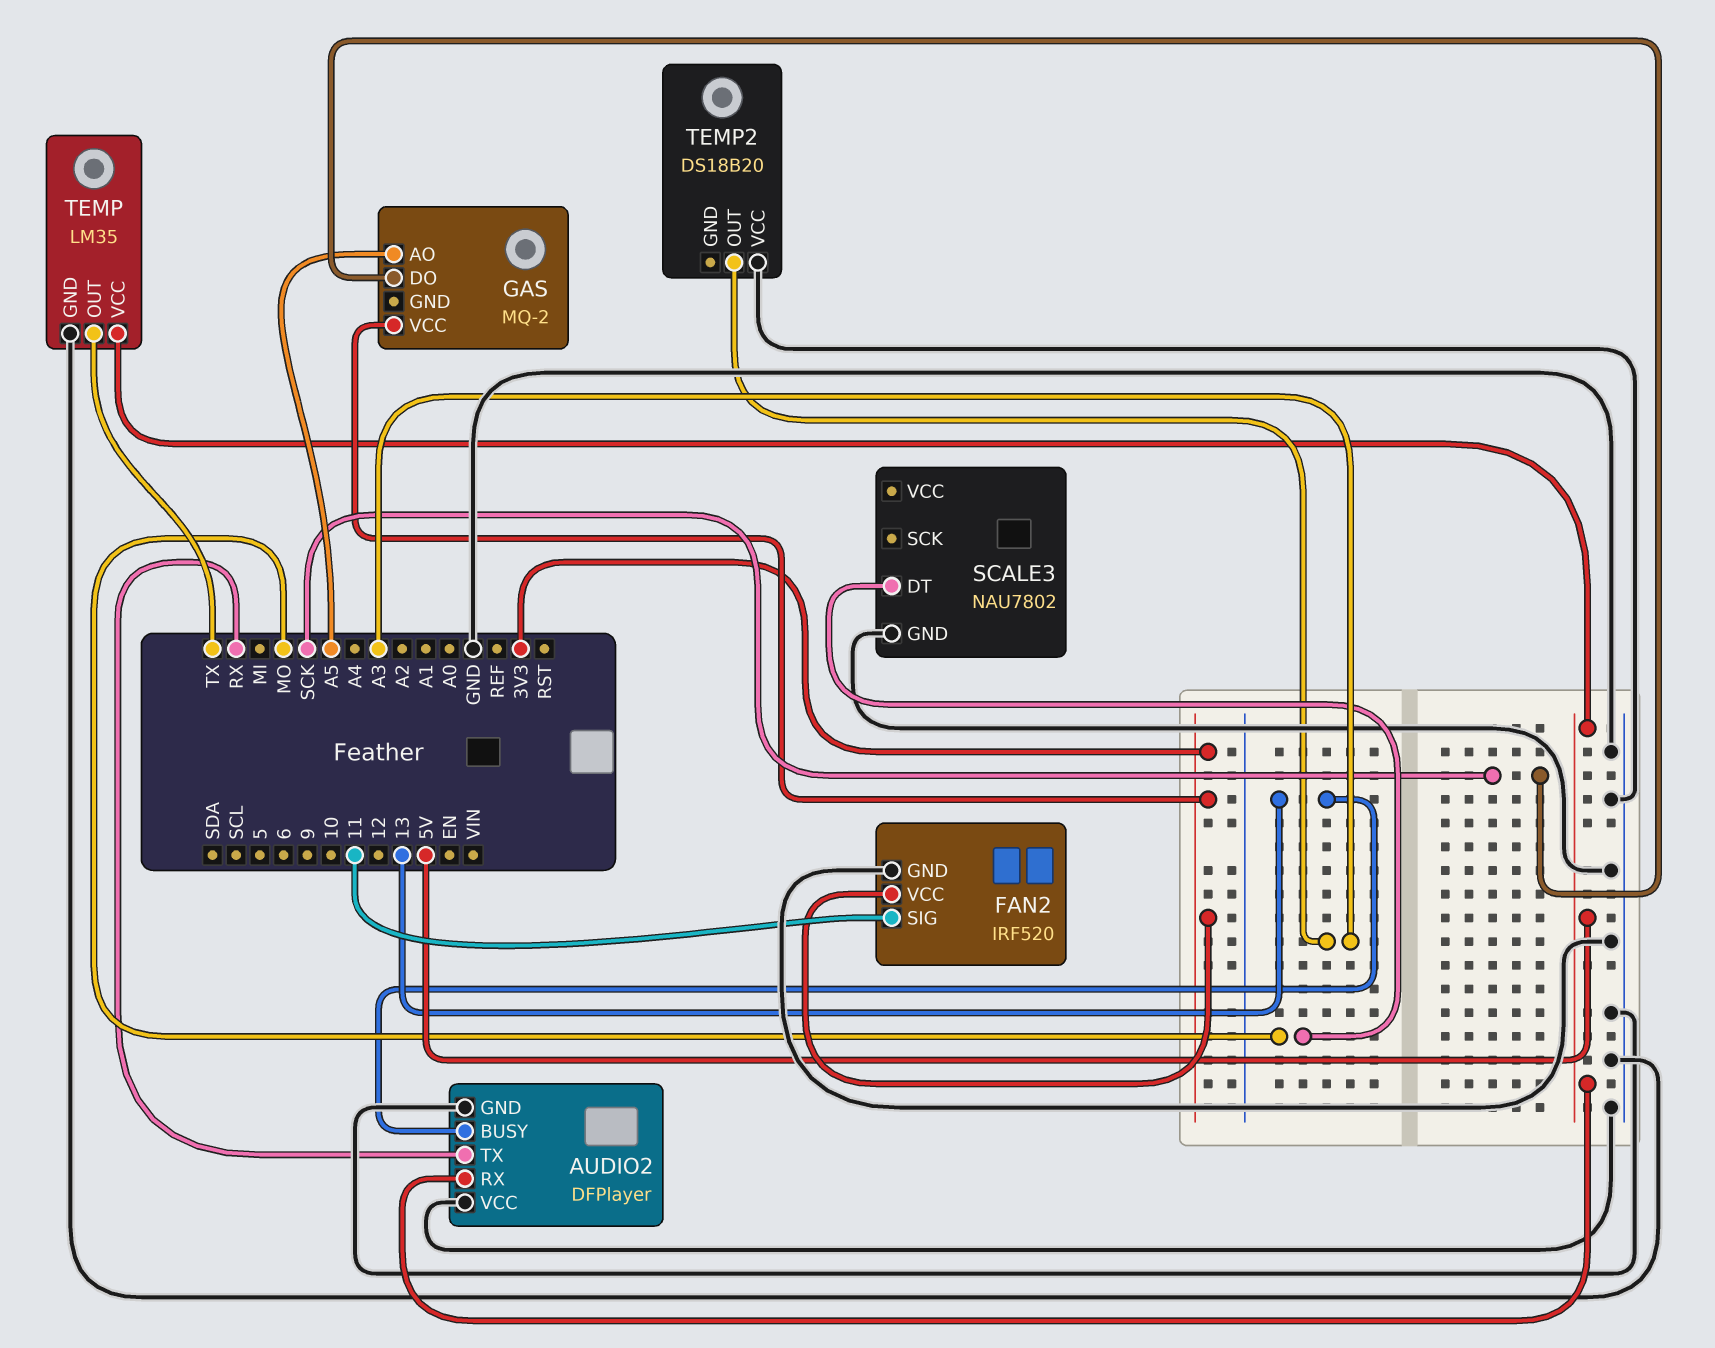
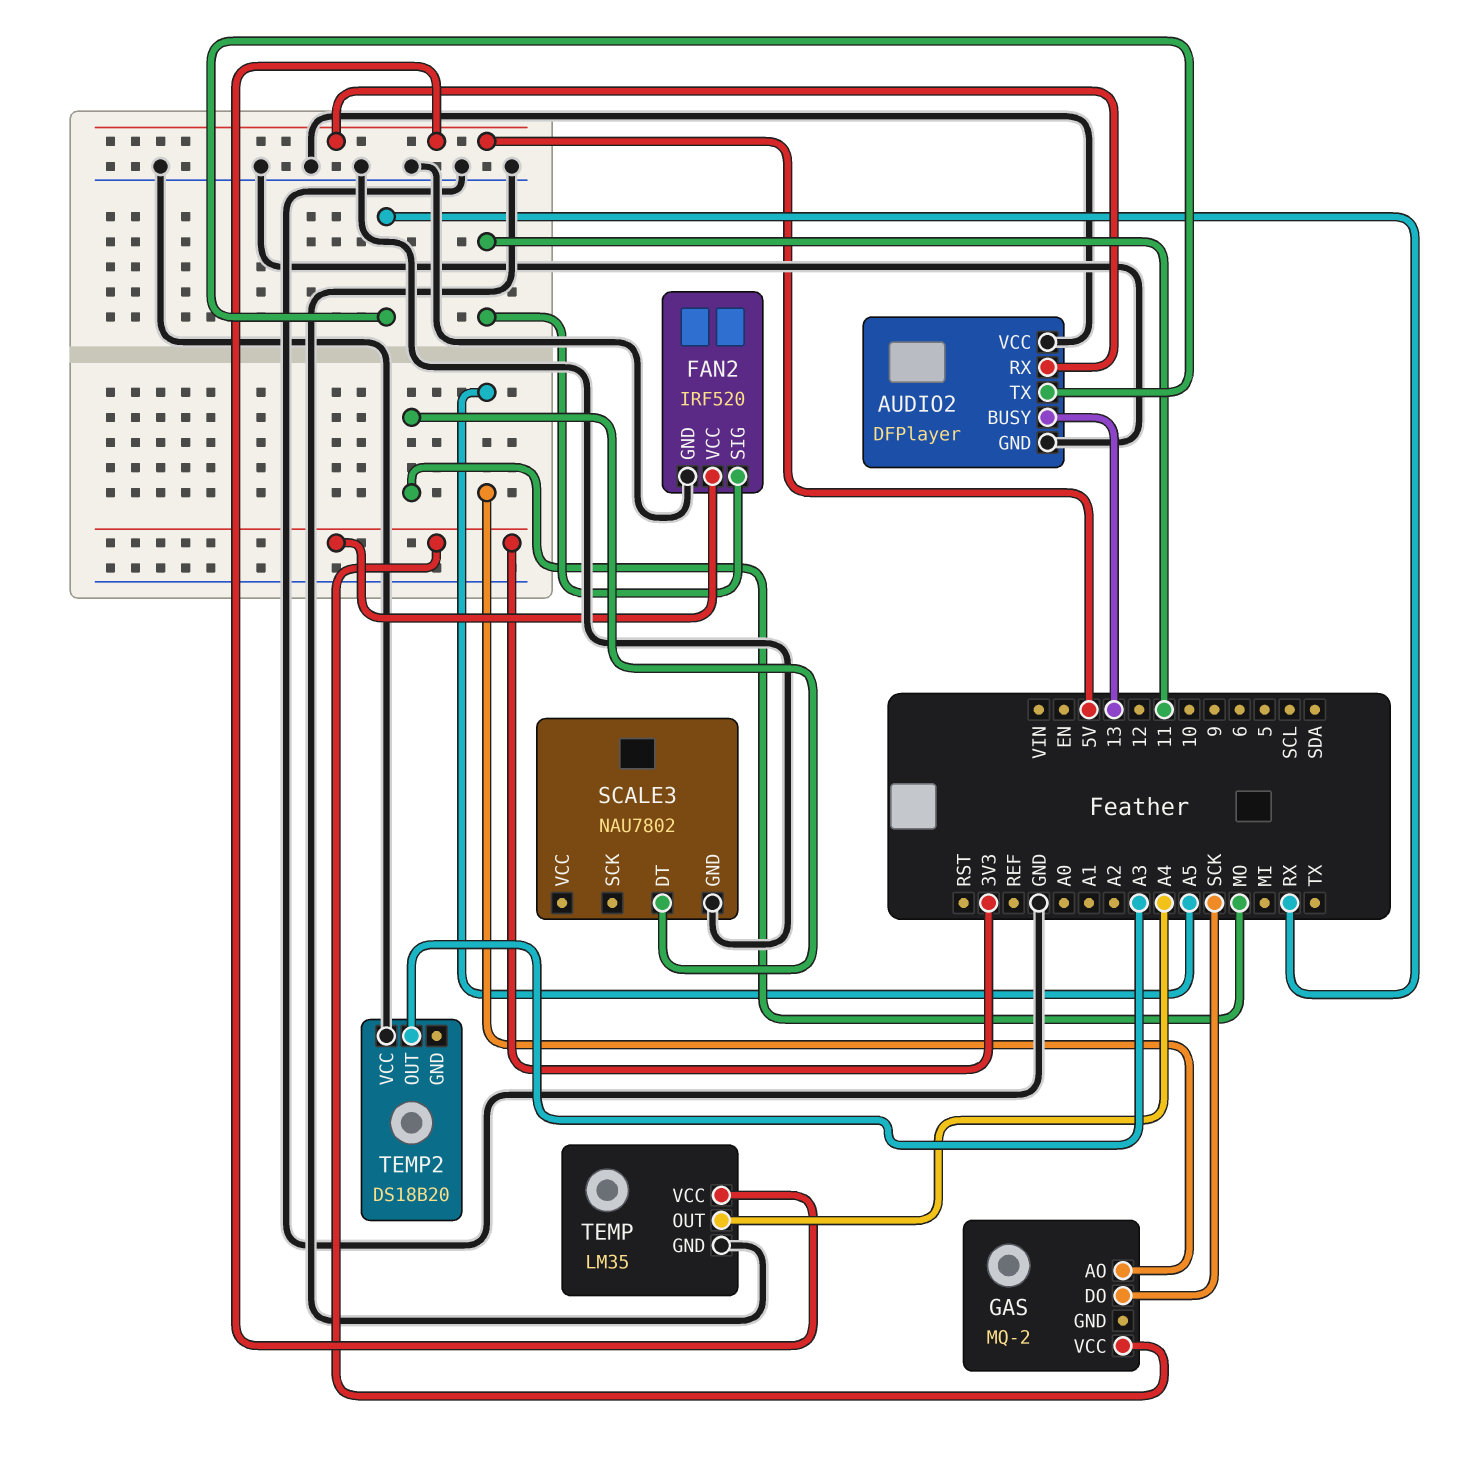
TEMP pin OUT: TX -> A4

